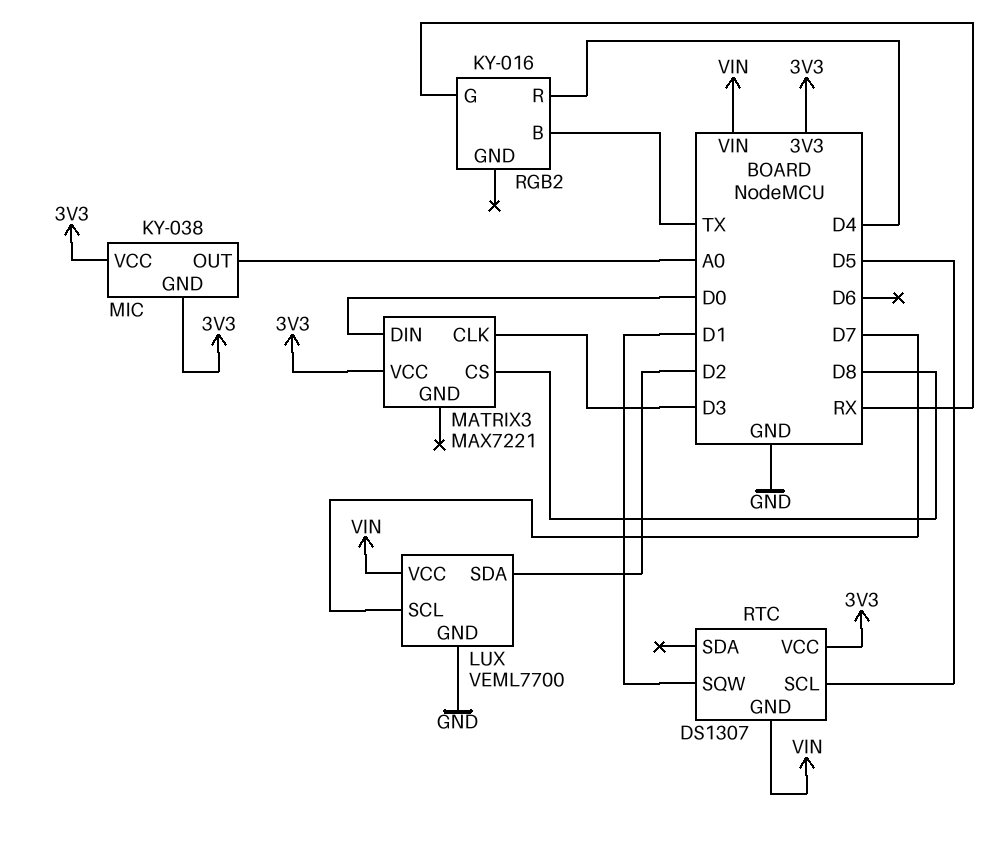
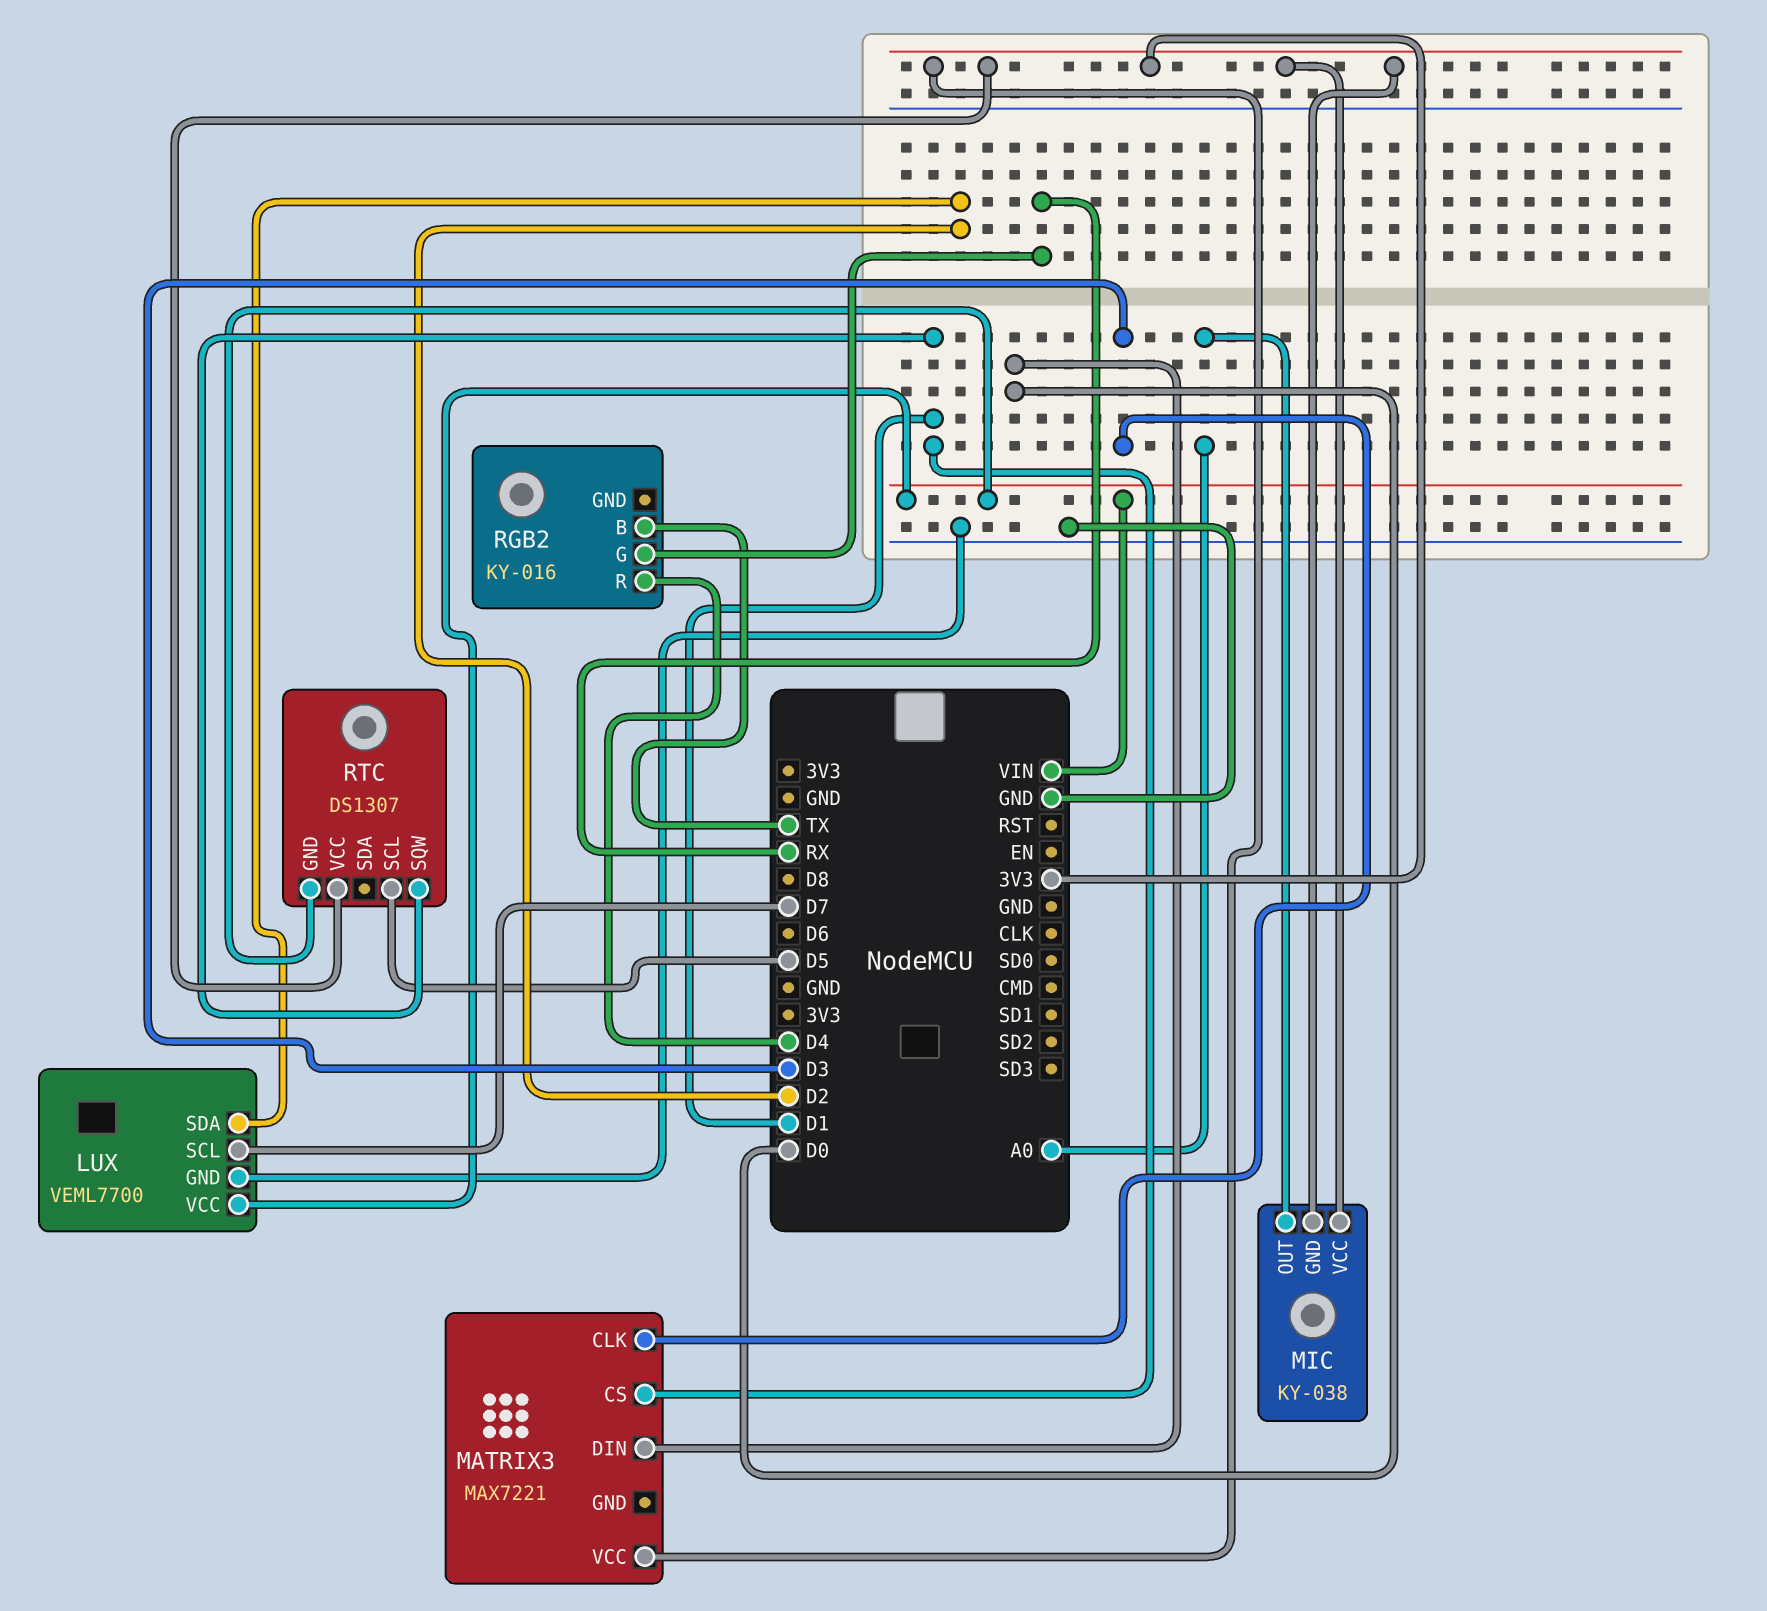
MATRIX3 pin CS: D8 -> D1

